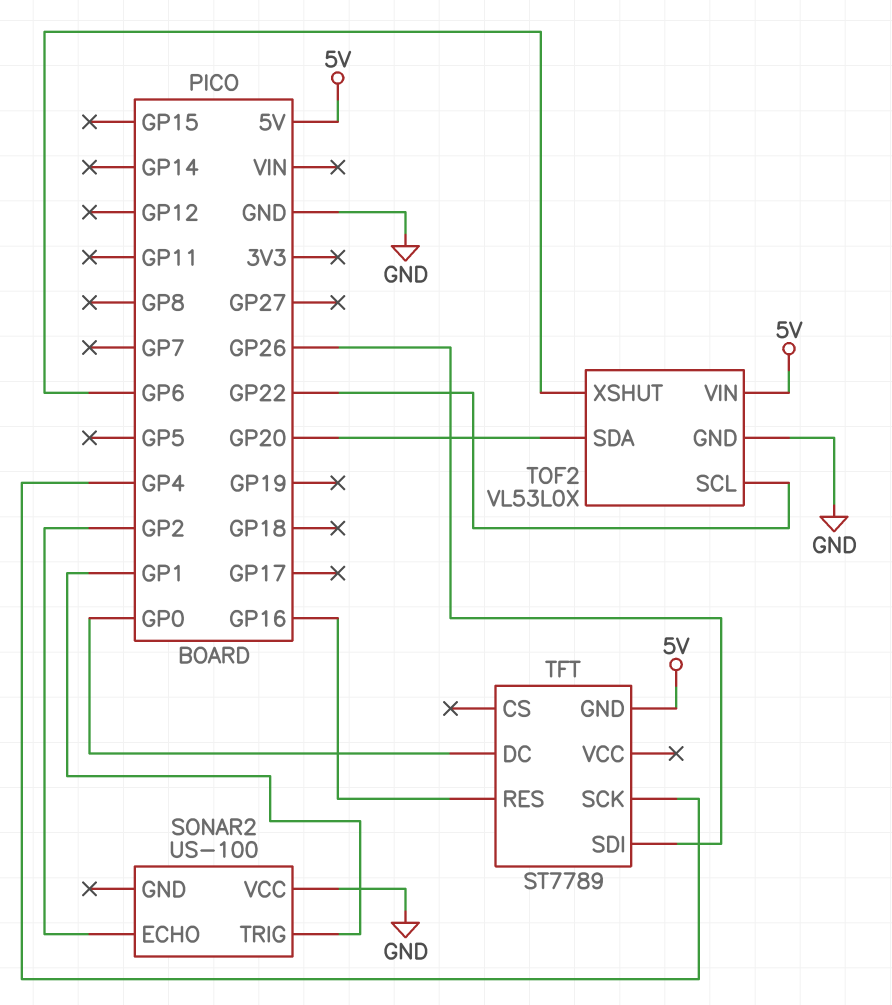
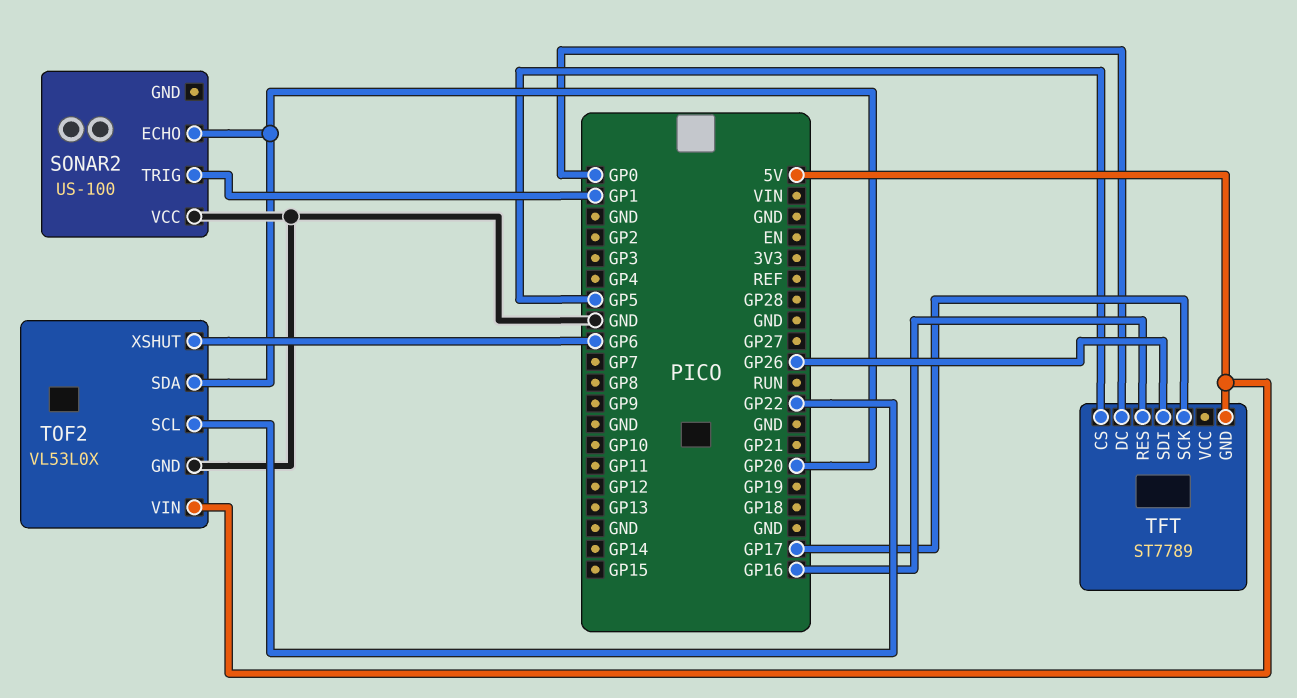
SONAR2 pin ECHO: GP2 -> GP20
TFT pin CS: none -> GP5
TFT pin SCK: GP4 -> GP17

